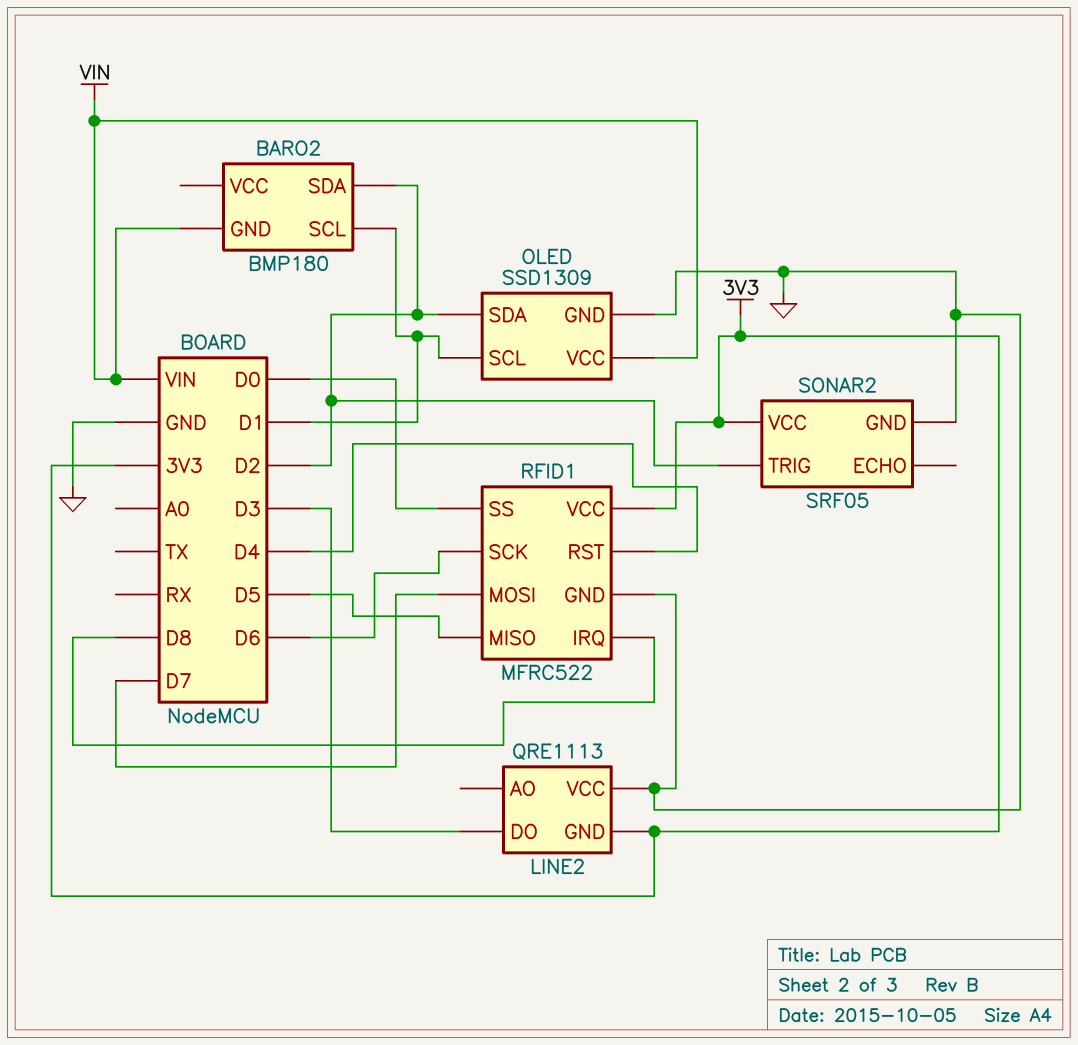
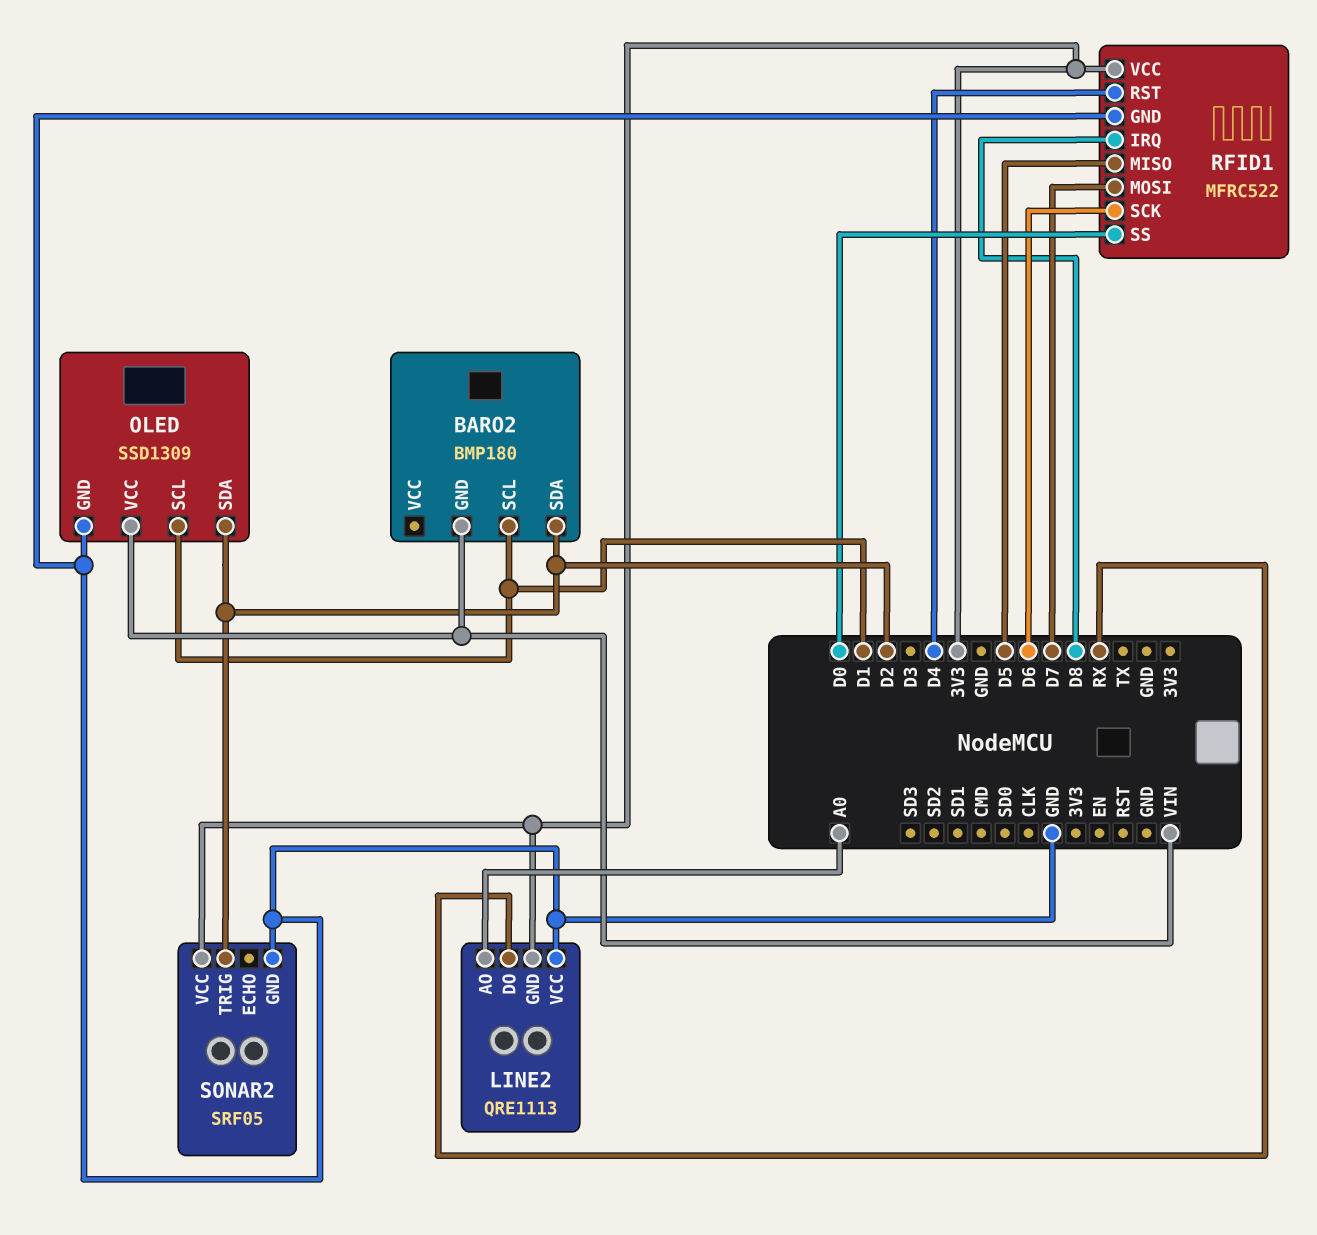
LINE2 pin AO: none -> A0
LINE2 pin DO: D3 -> RX

